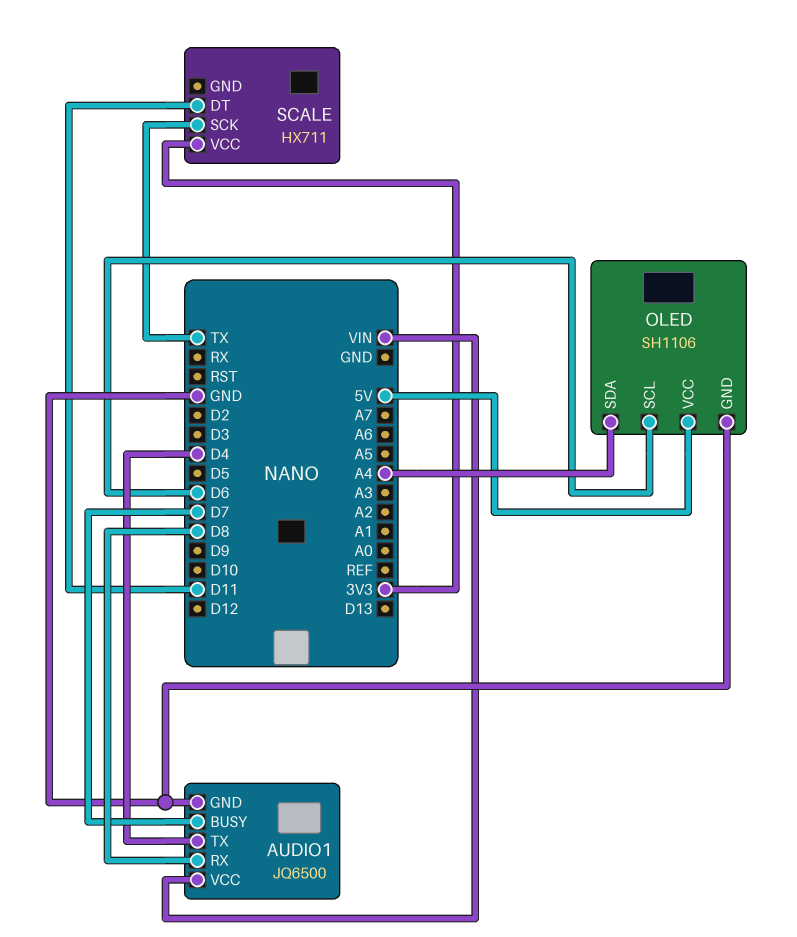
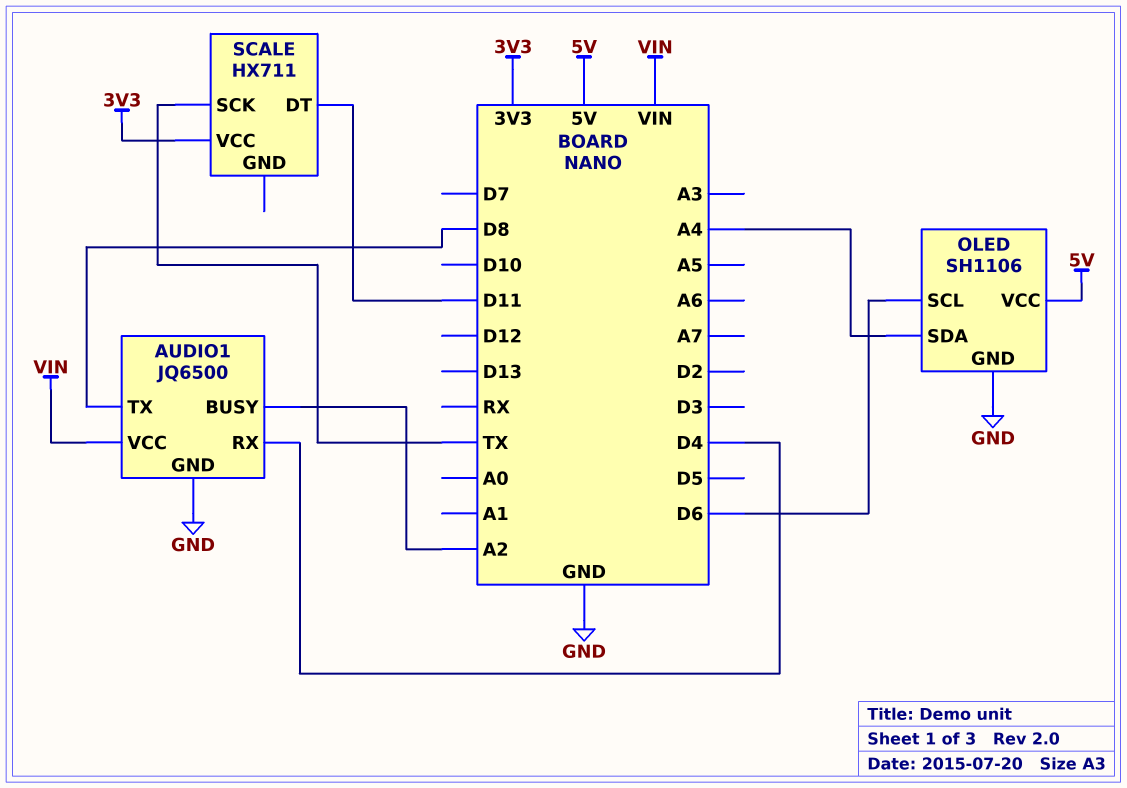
AUDIO1 pin BUSY: D7 -> A2
AUDIO1 pin RX: D8 -> D4
AUDIO1 pin TX: D4 -> D8

